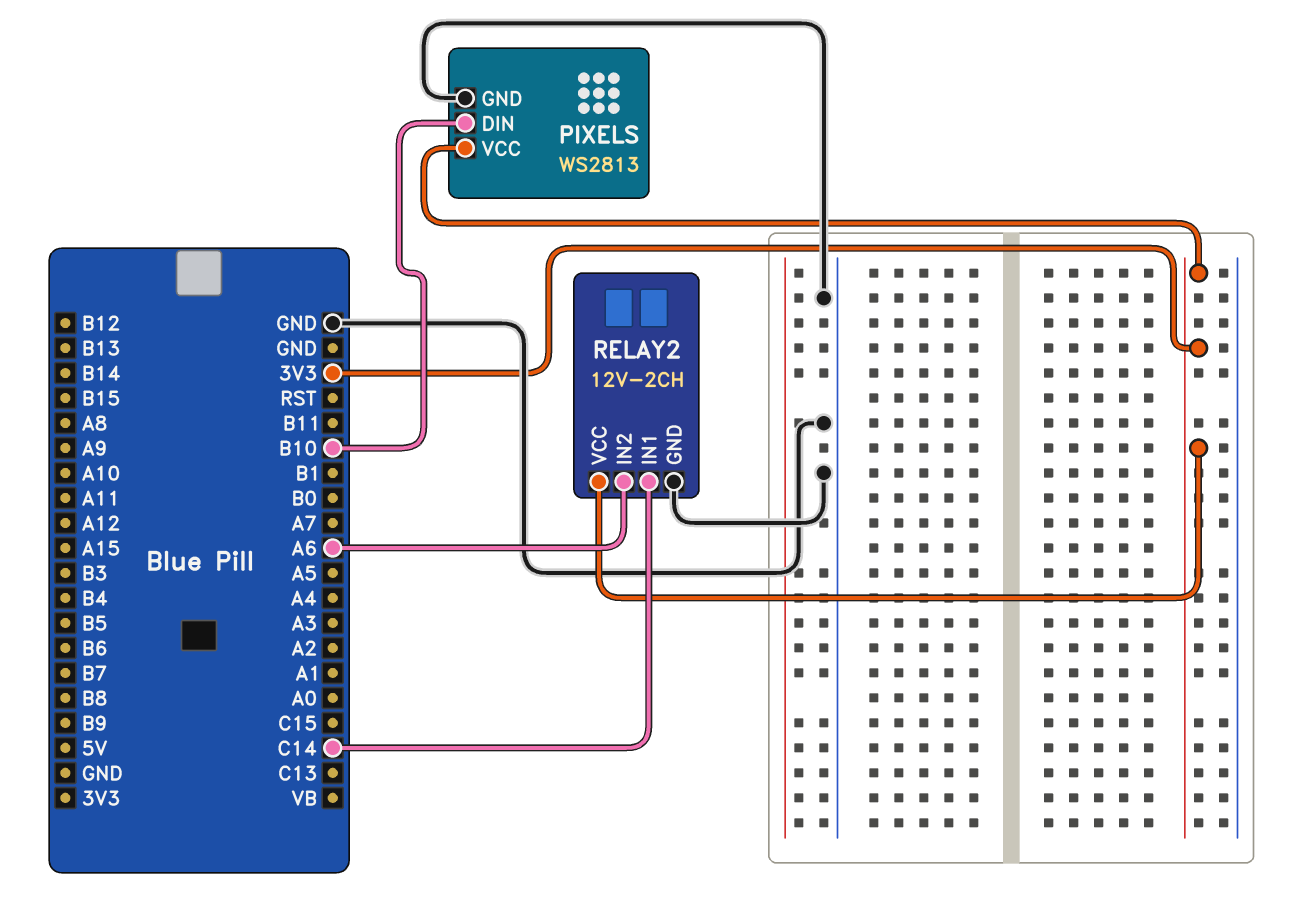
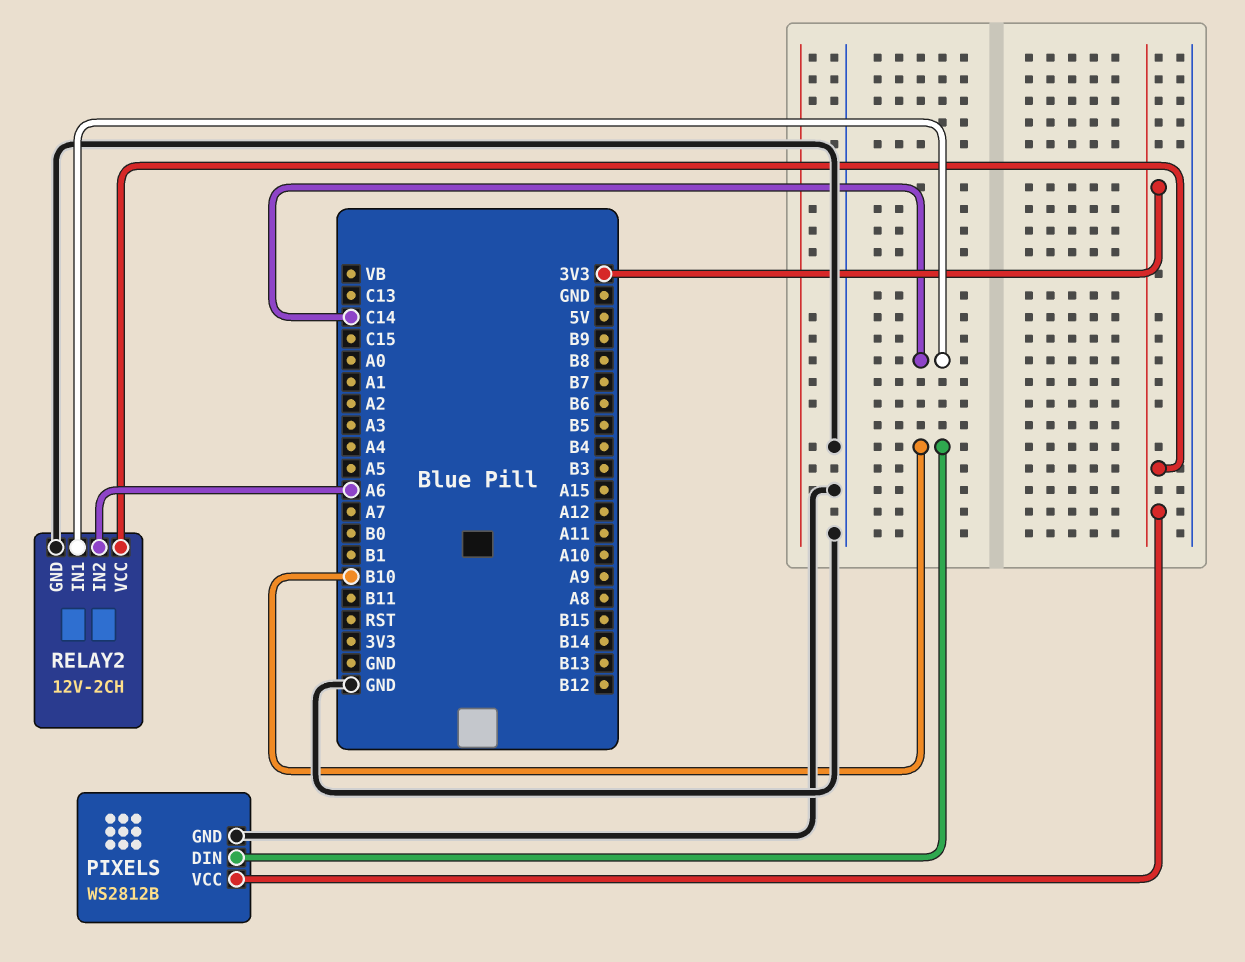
PIXELS: WS2813 -> WS2812B

